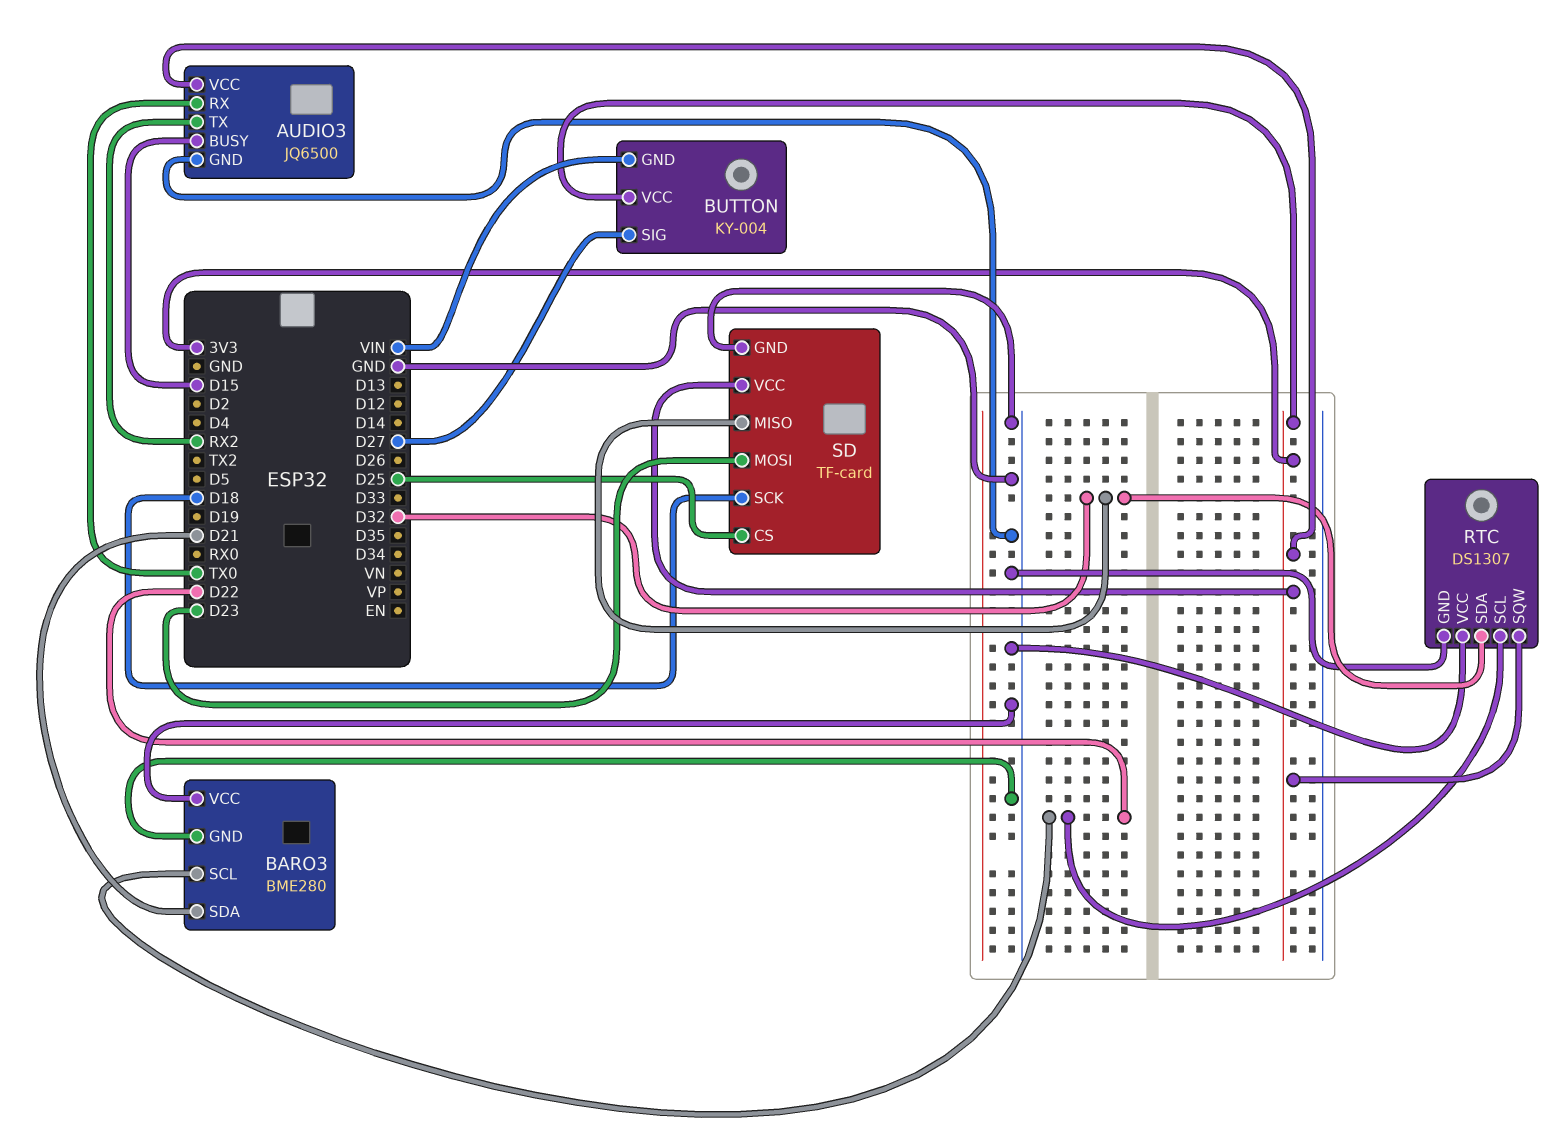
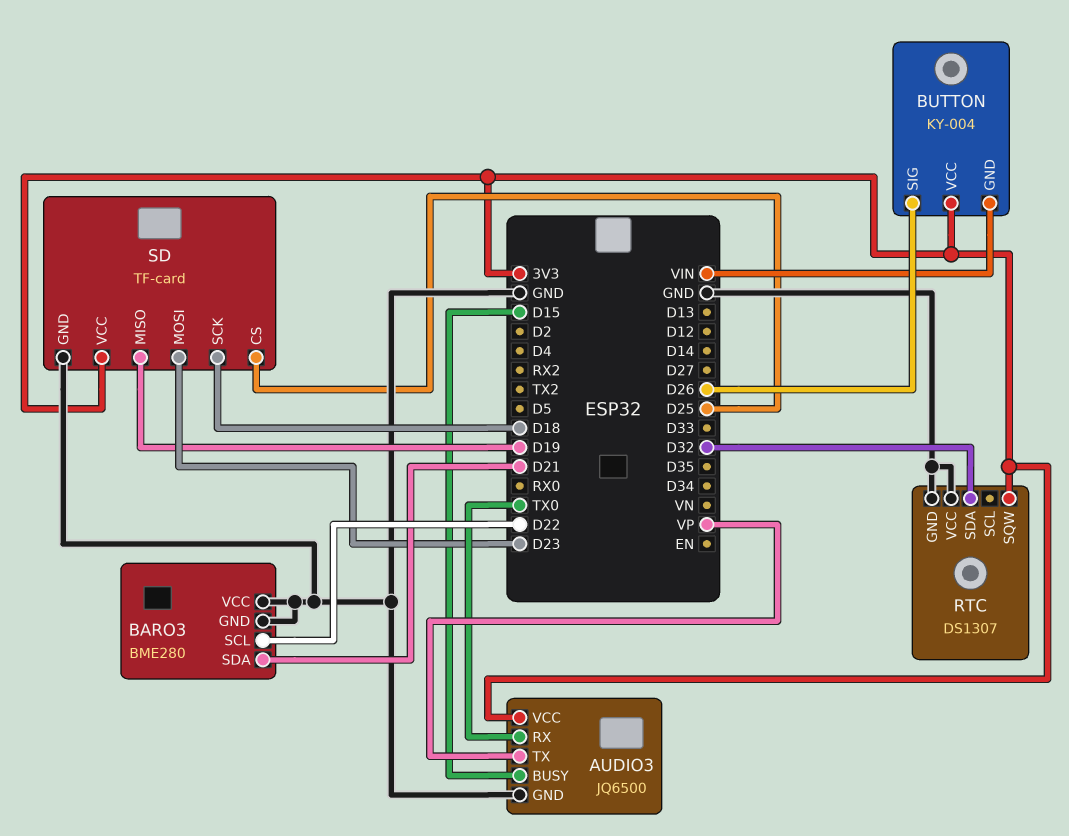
AUDIO3 pin TX: RX2 -> VP
BUTTON pin SIG: D27 -> D26
RTC pin SCL: D22 -> none
SD pin MISO: D32 -> D19

